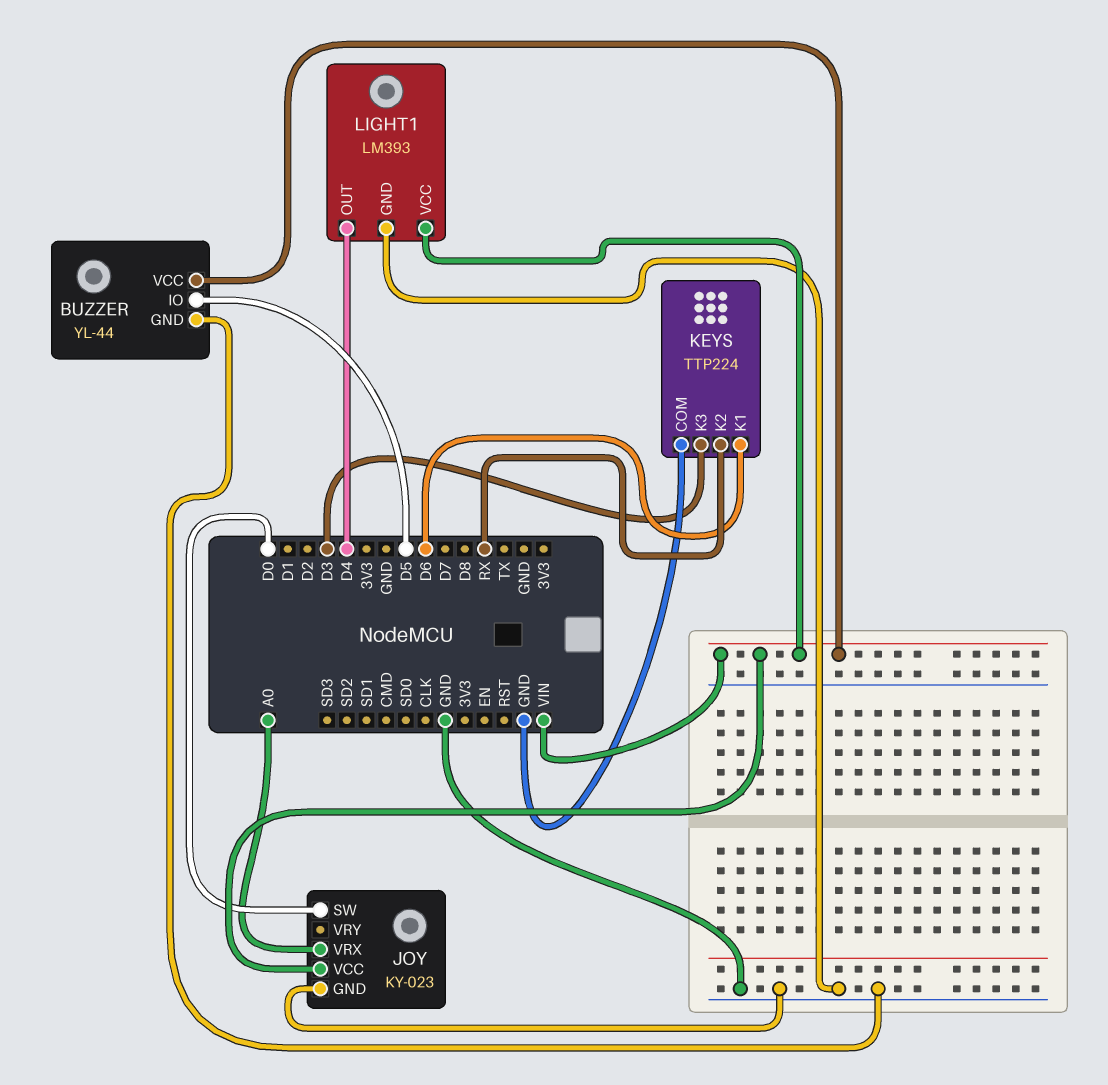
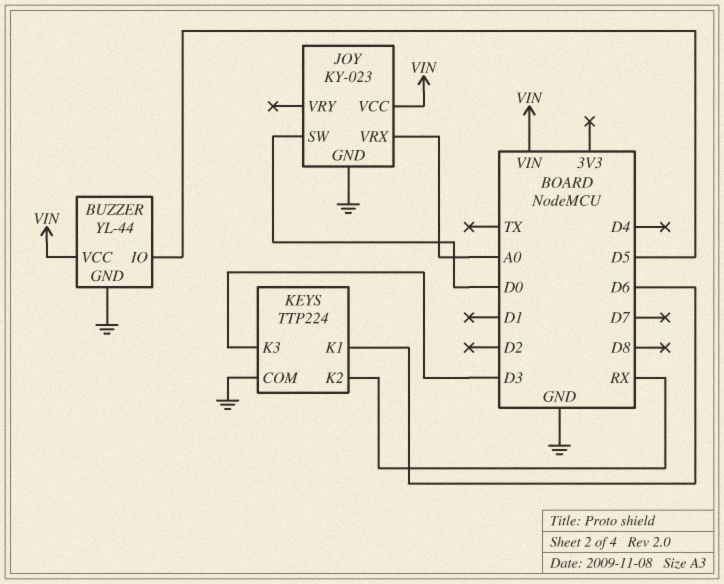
LIGHT1: LM393 -> none
LIGHT1 pin GND: GND -> none
LIGHT1 pin OUT: D4 -> none
LIGHT1 pin VCC: VIN -> none

